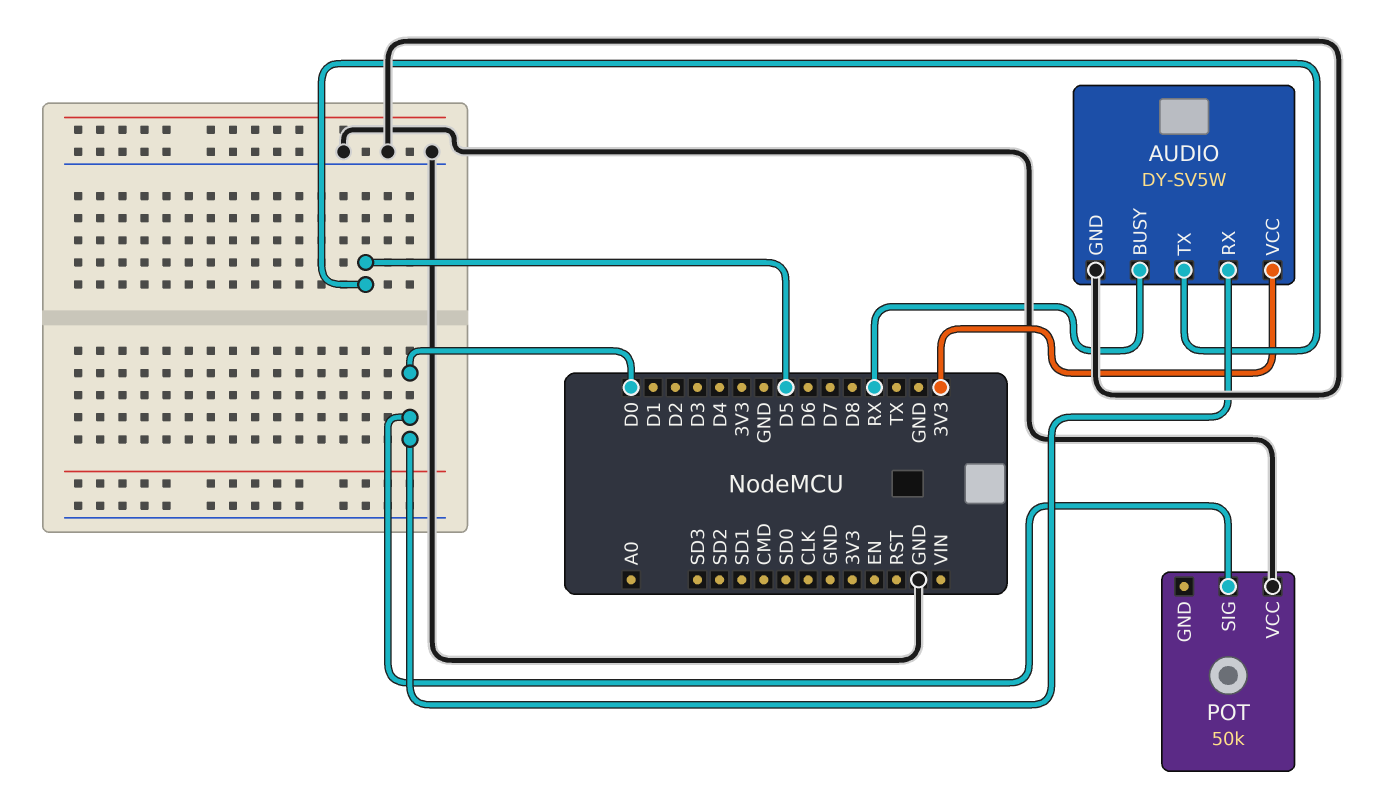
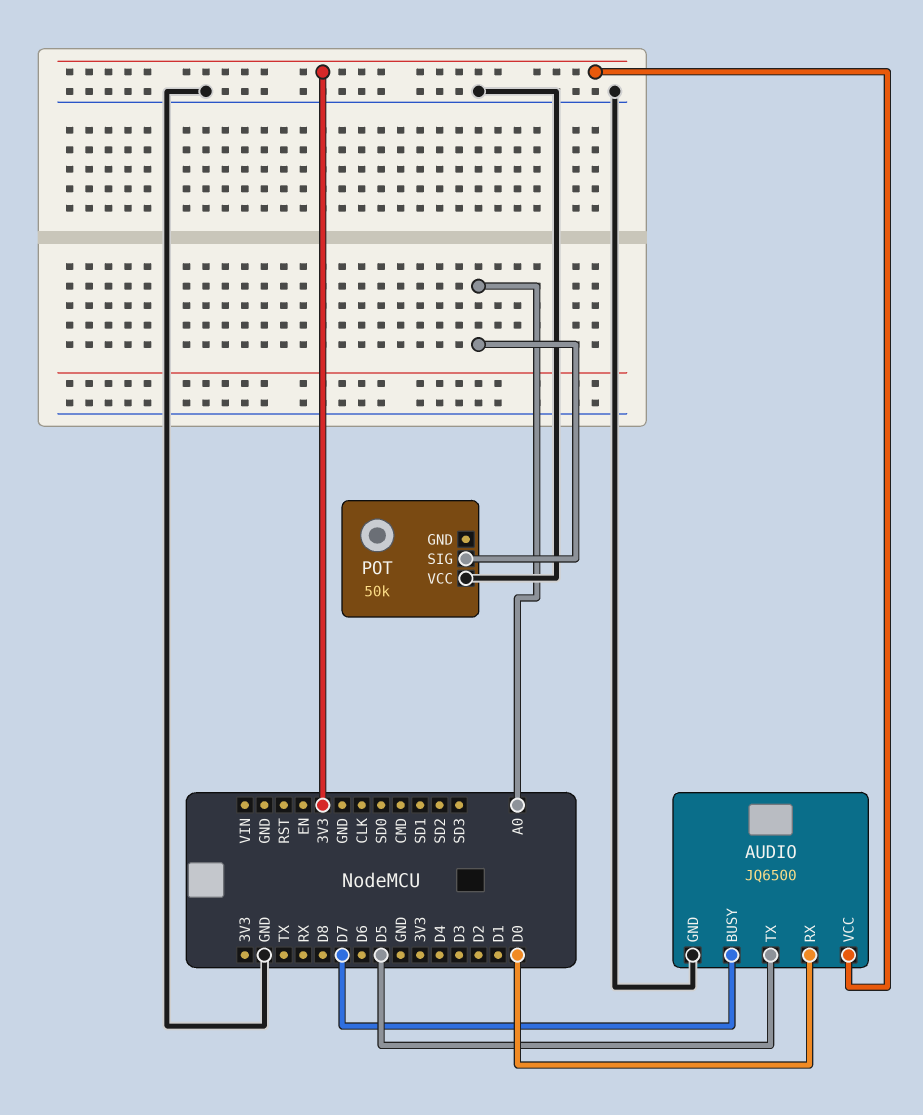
AUDIO: DY-SV5W -> JQ6500
AUDIO pin BUSY: RX -> D7
POT pin SIG: D0 -> A0

